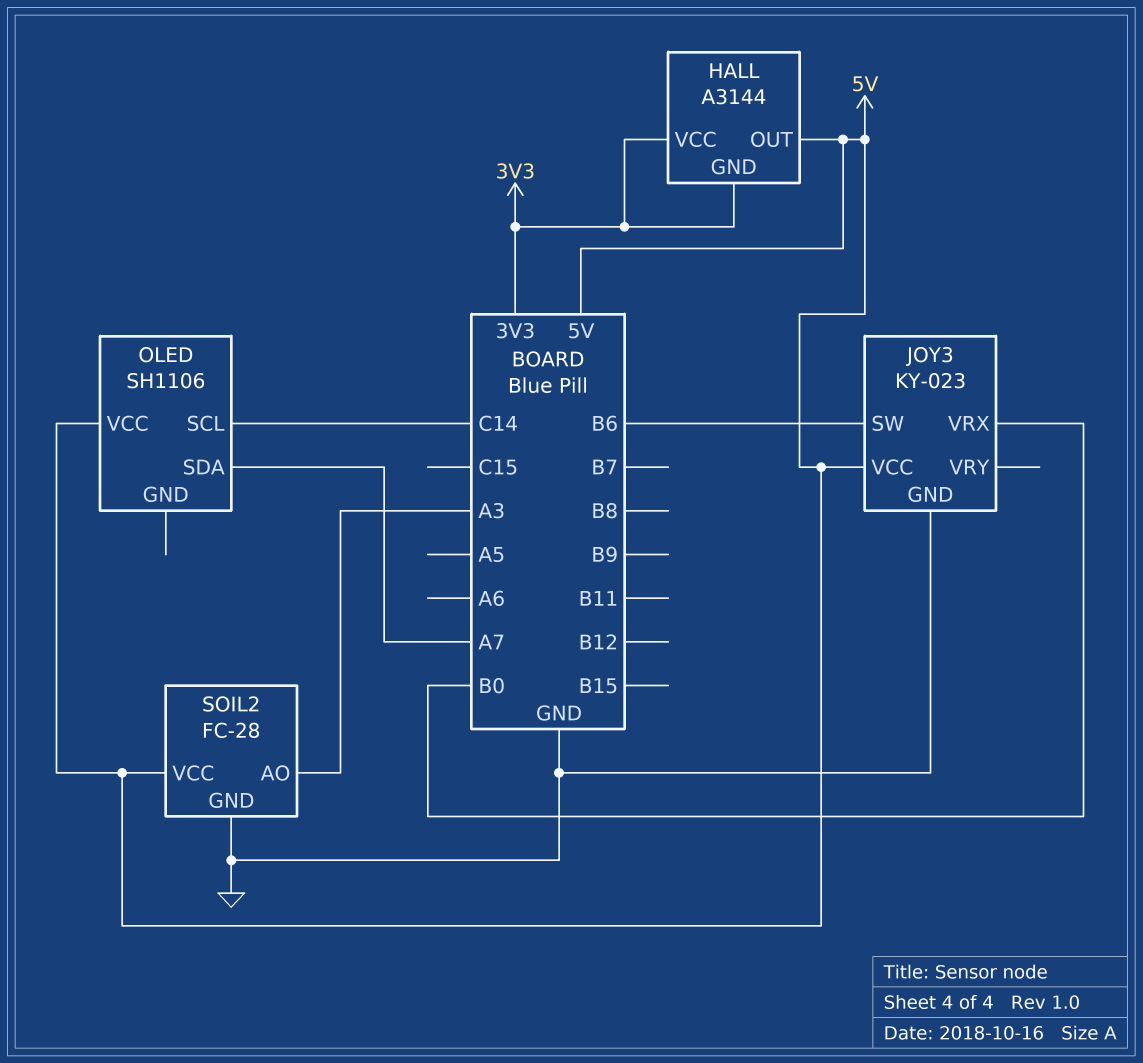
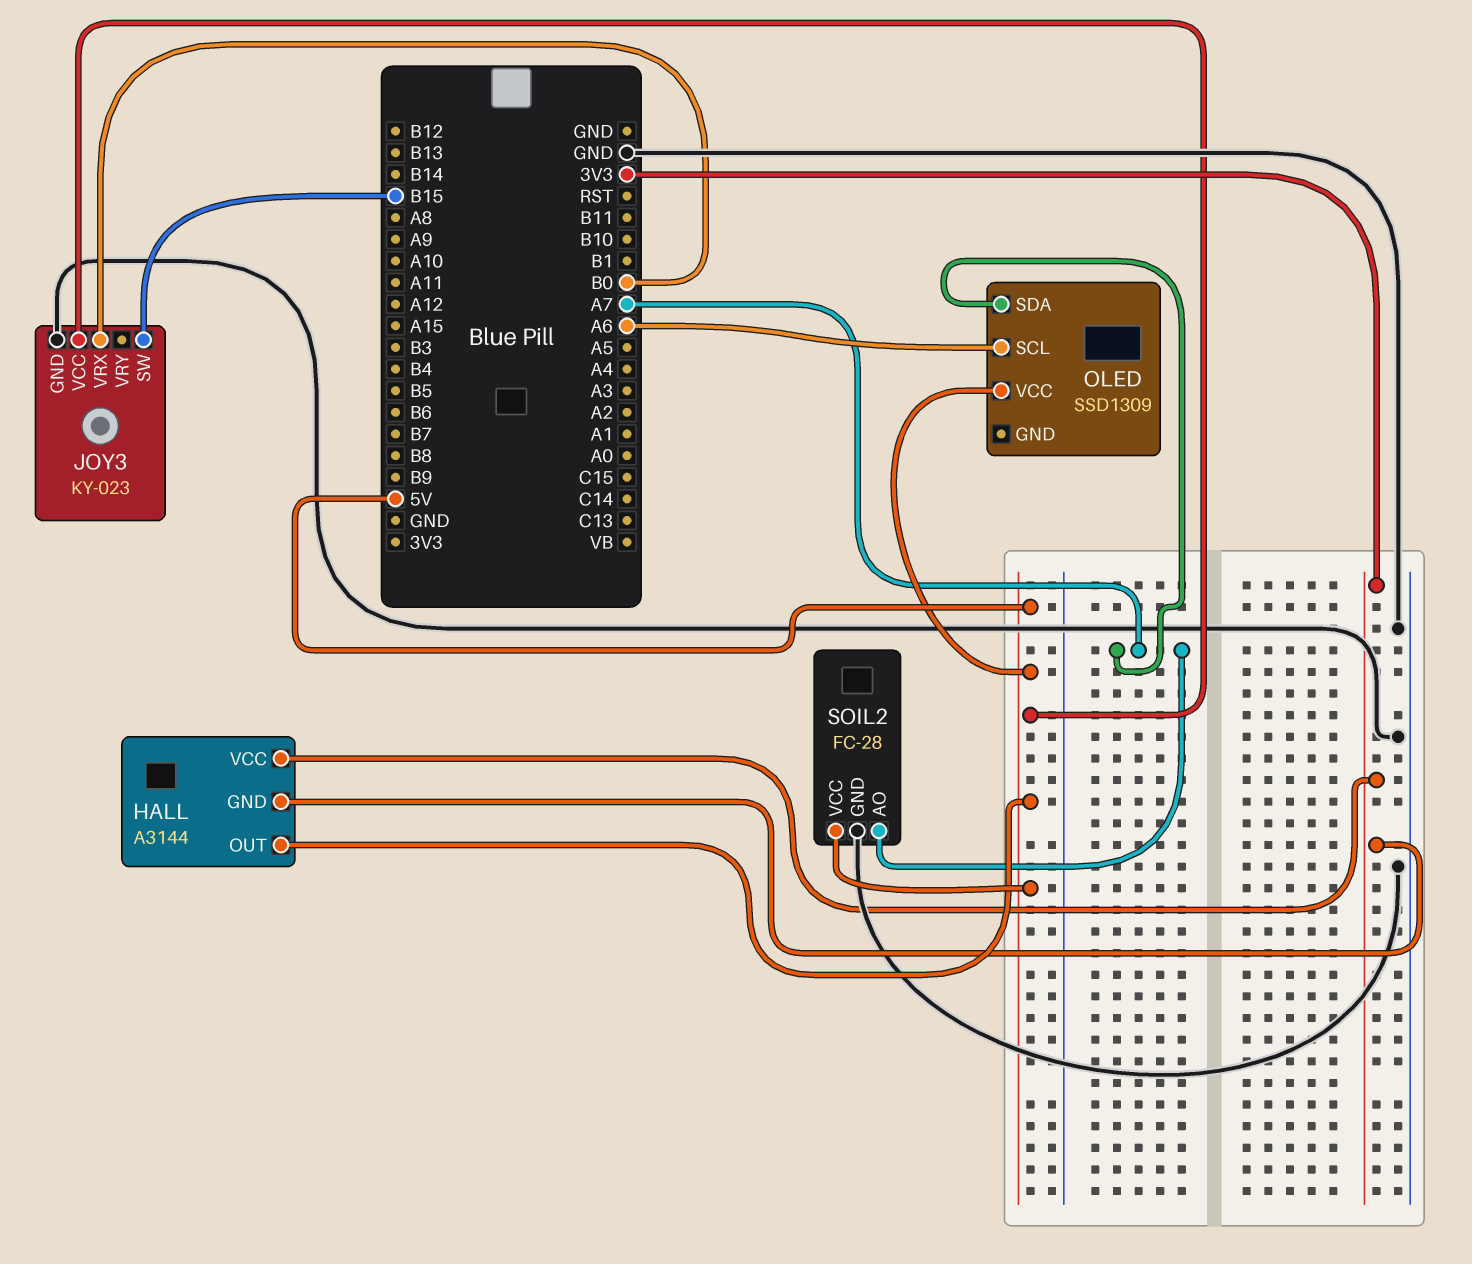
JOY3 pin SW: B6 -> B15
OLED: SH1106 -> SSD1309
OLED pin SCL: C14 -> A6
SOIL2 pin AO: A3 -> A7

